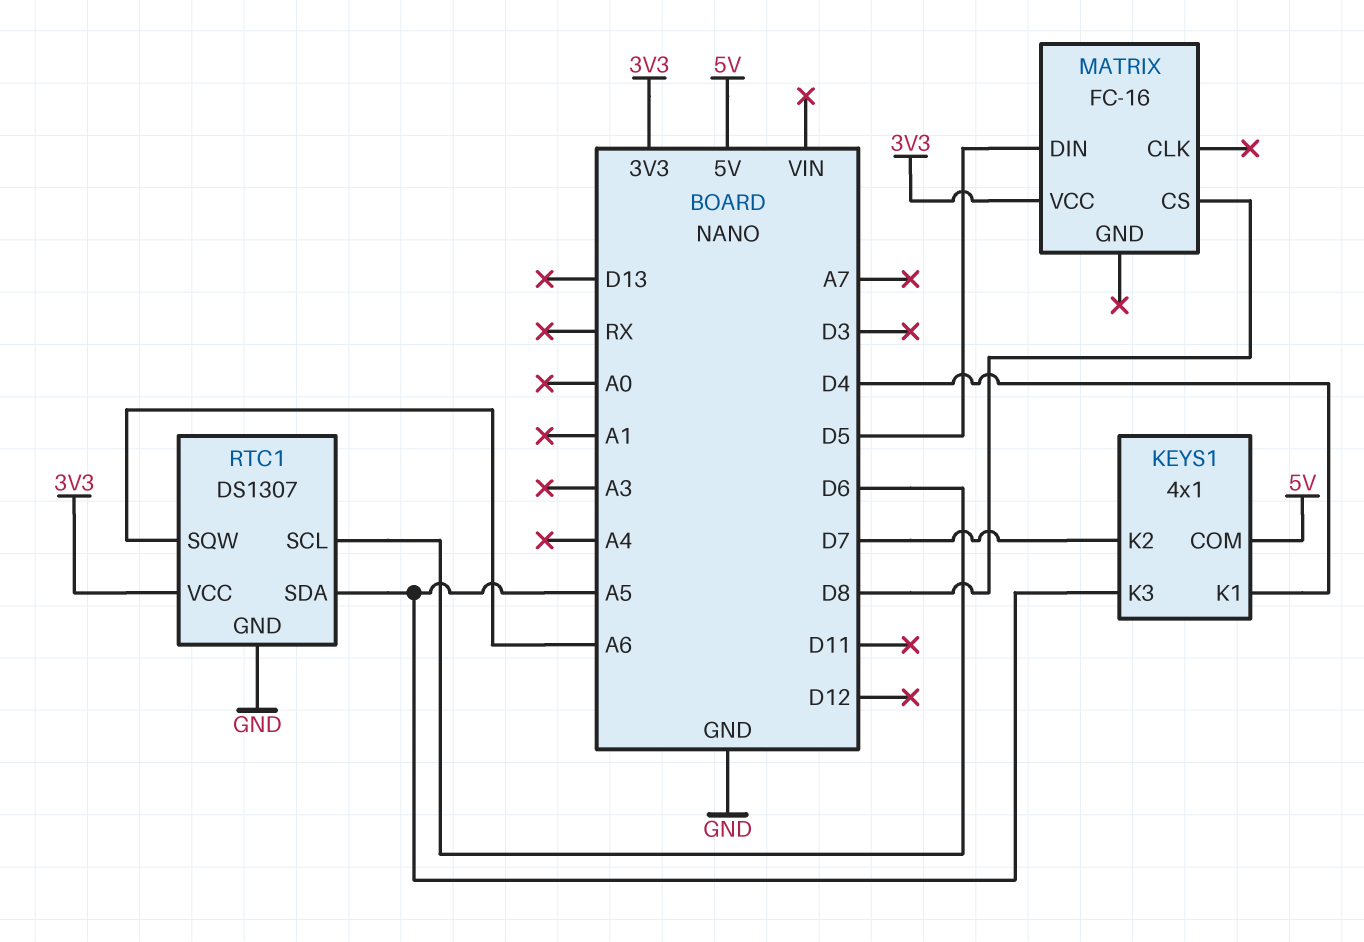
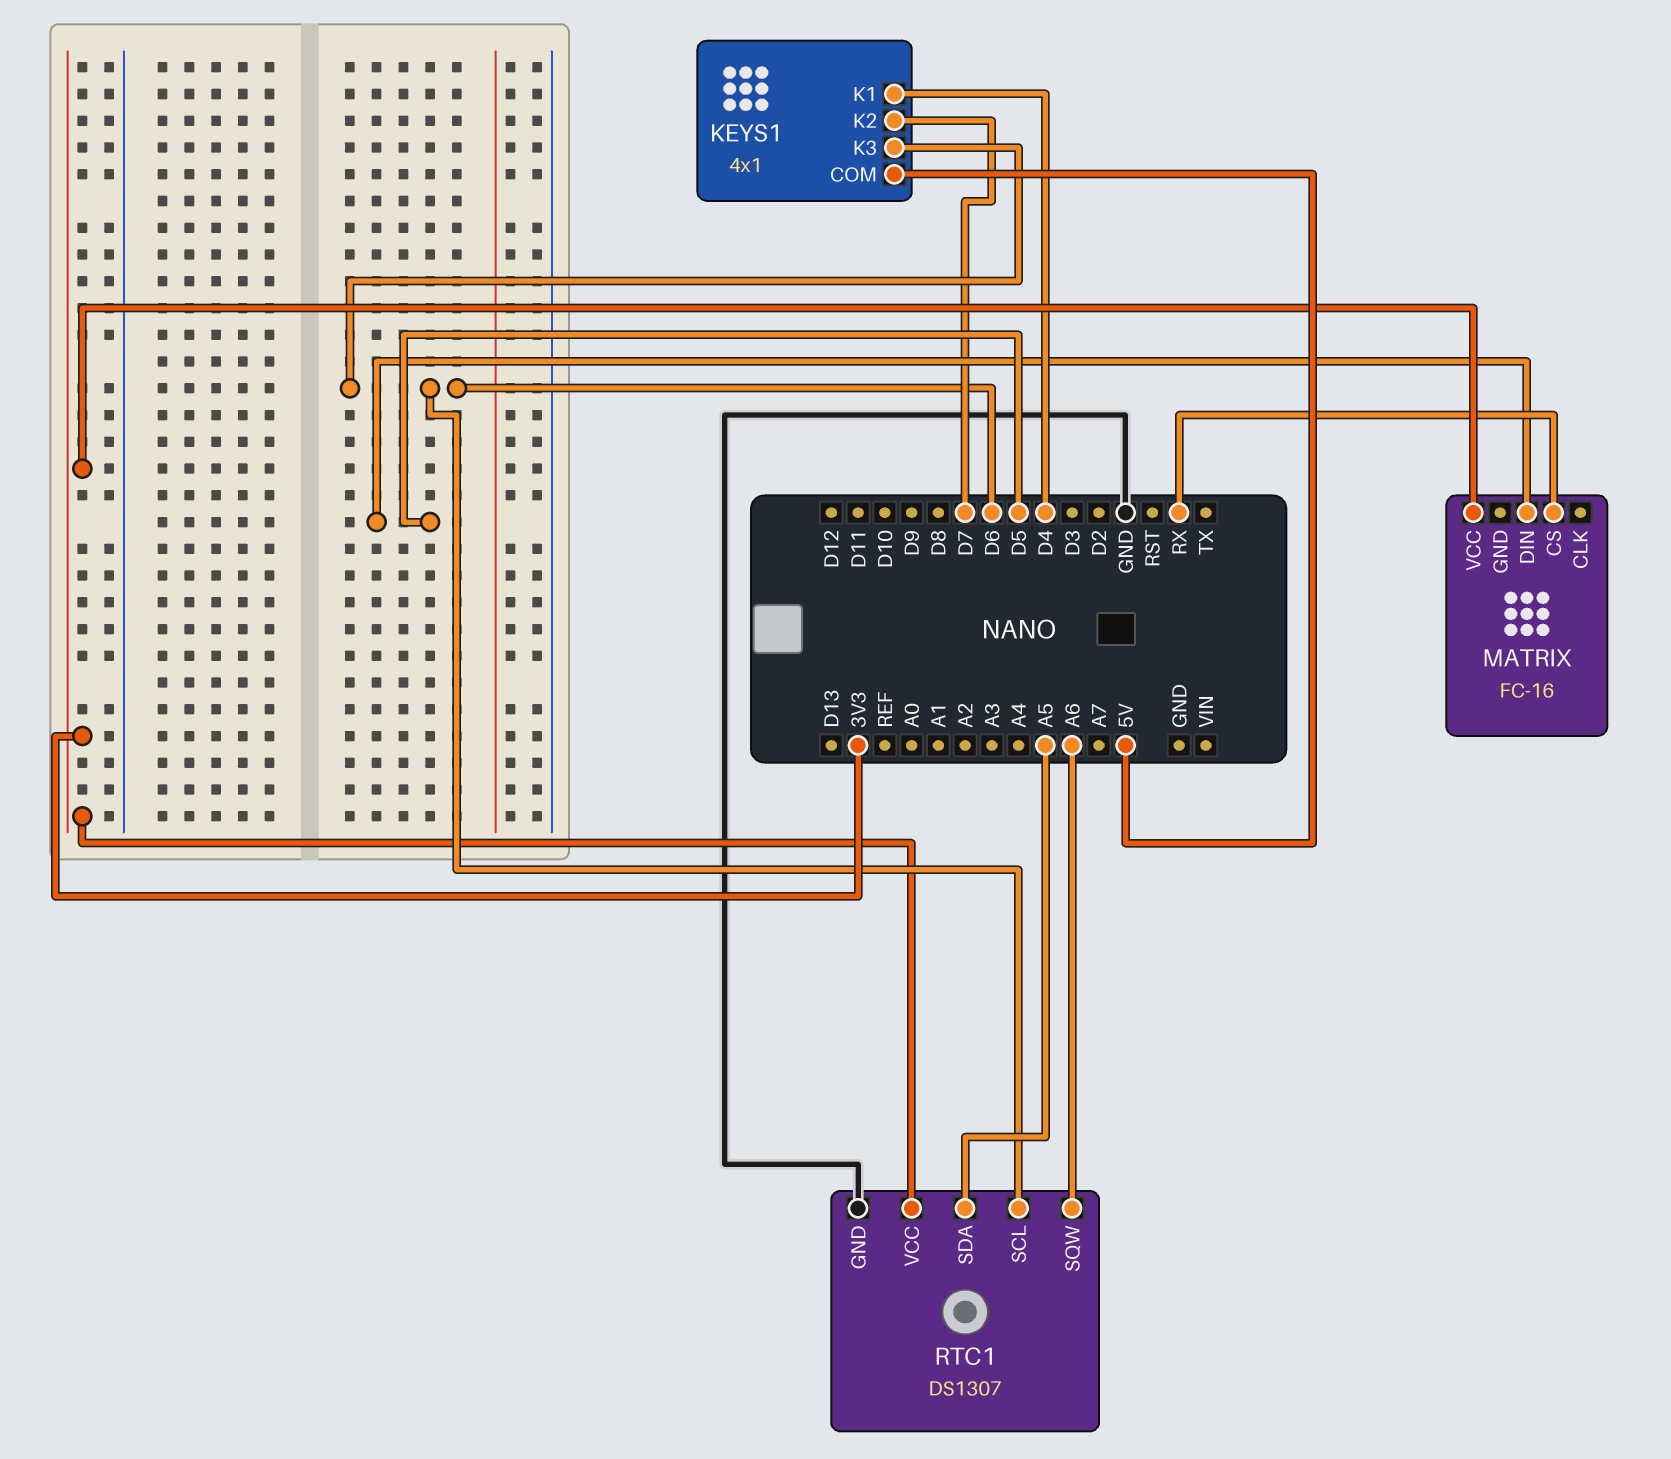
KEYS1 pin K3: A5 -> D6
MATRIX pin CS: D8 -> RX

